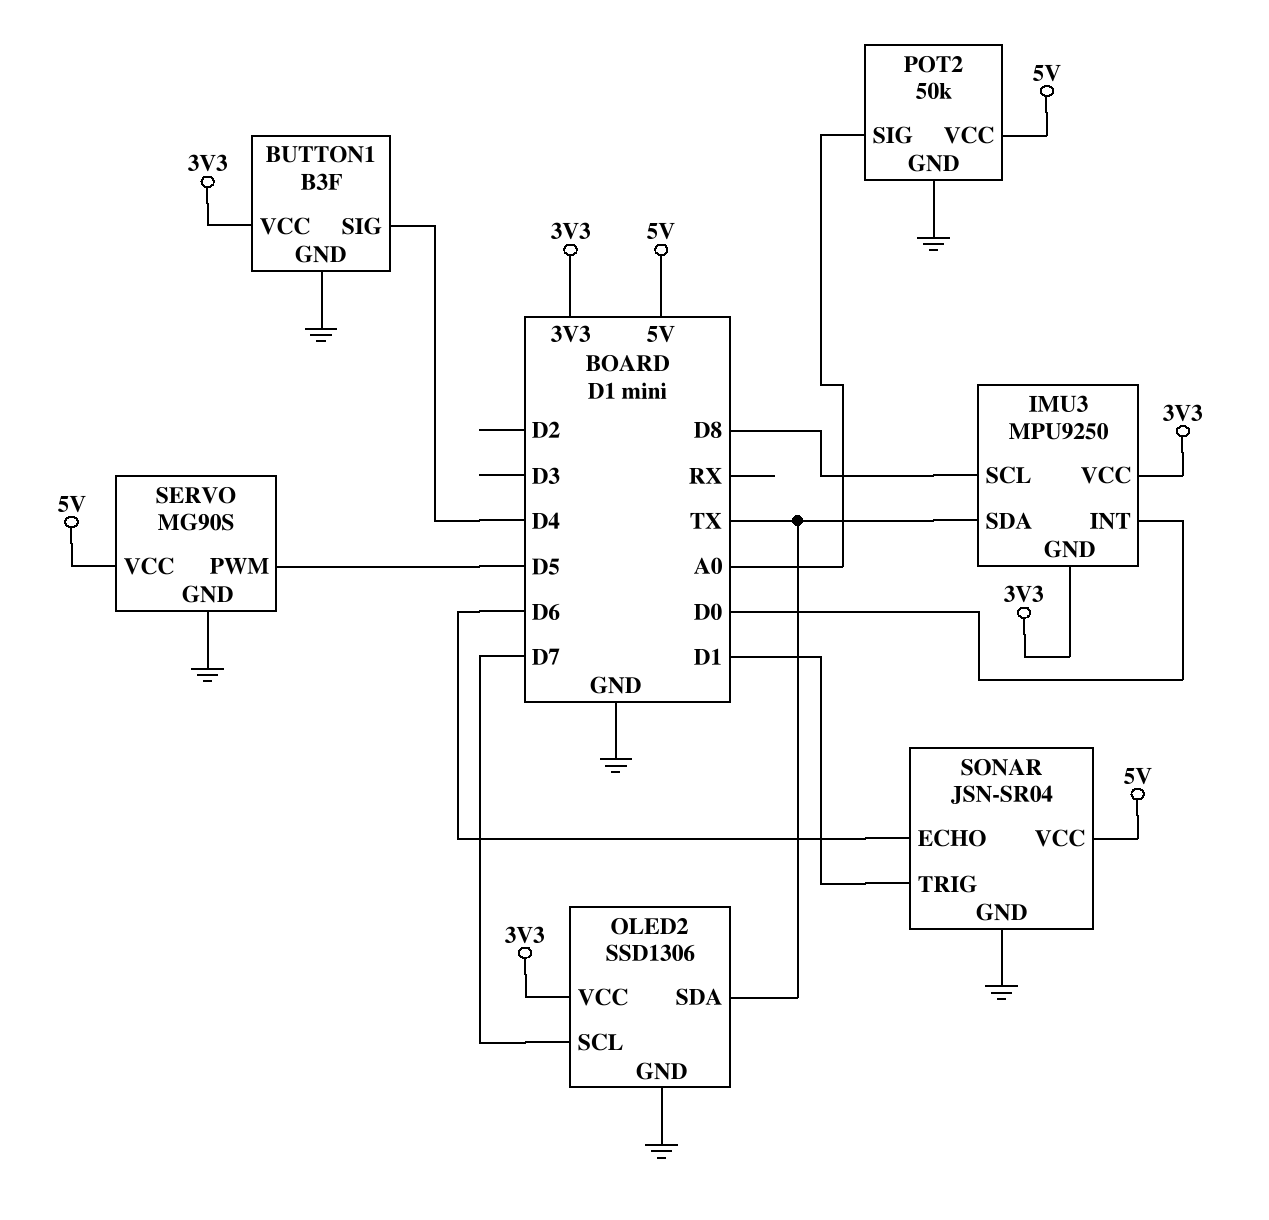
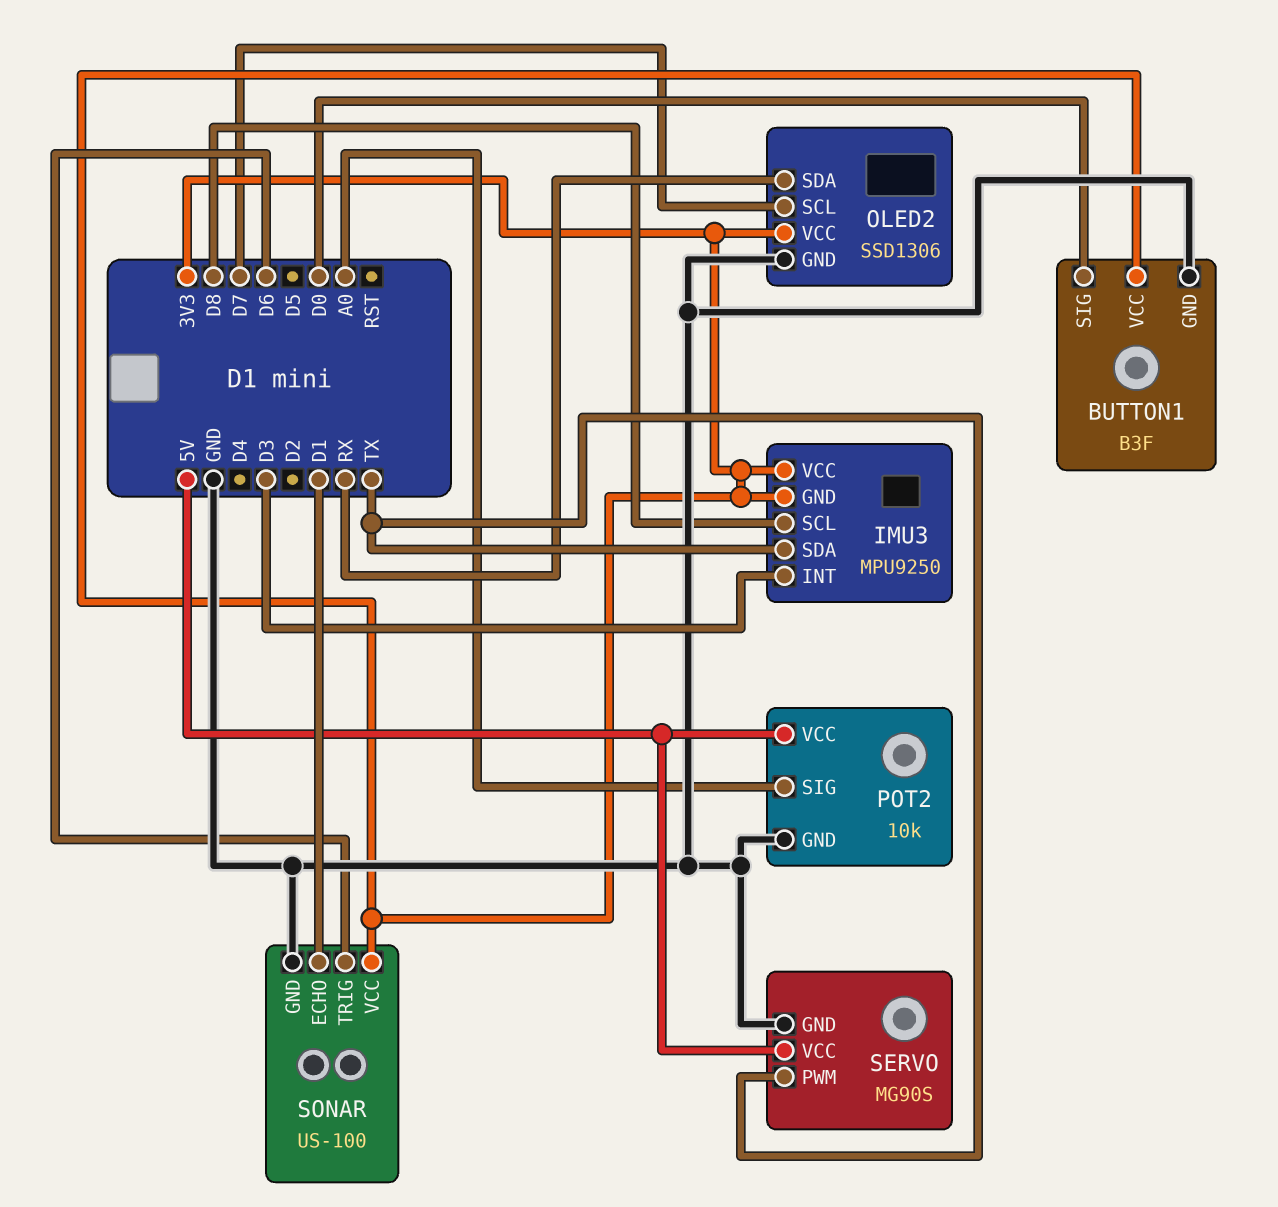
BUTTON1 pin SIG: D4 -> D0
IMU3 pin INT: D0 -> D3
OLED2 pin SDA: TX -> RX
POT2: 50k -> 10k
SERVO pin PWM: D5 -> TX
SONAR: JSN-SR04 -> US-100
SONAR pin ECHO: D6 -> D1
SONAR pin TRIG: D1 -> D6
SONAR pin VCC: 5V -> 3V3

